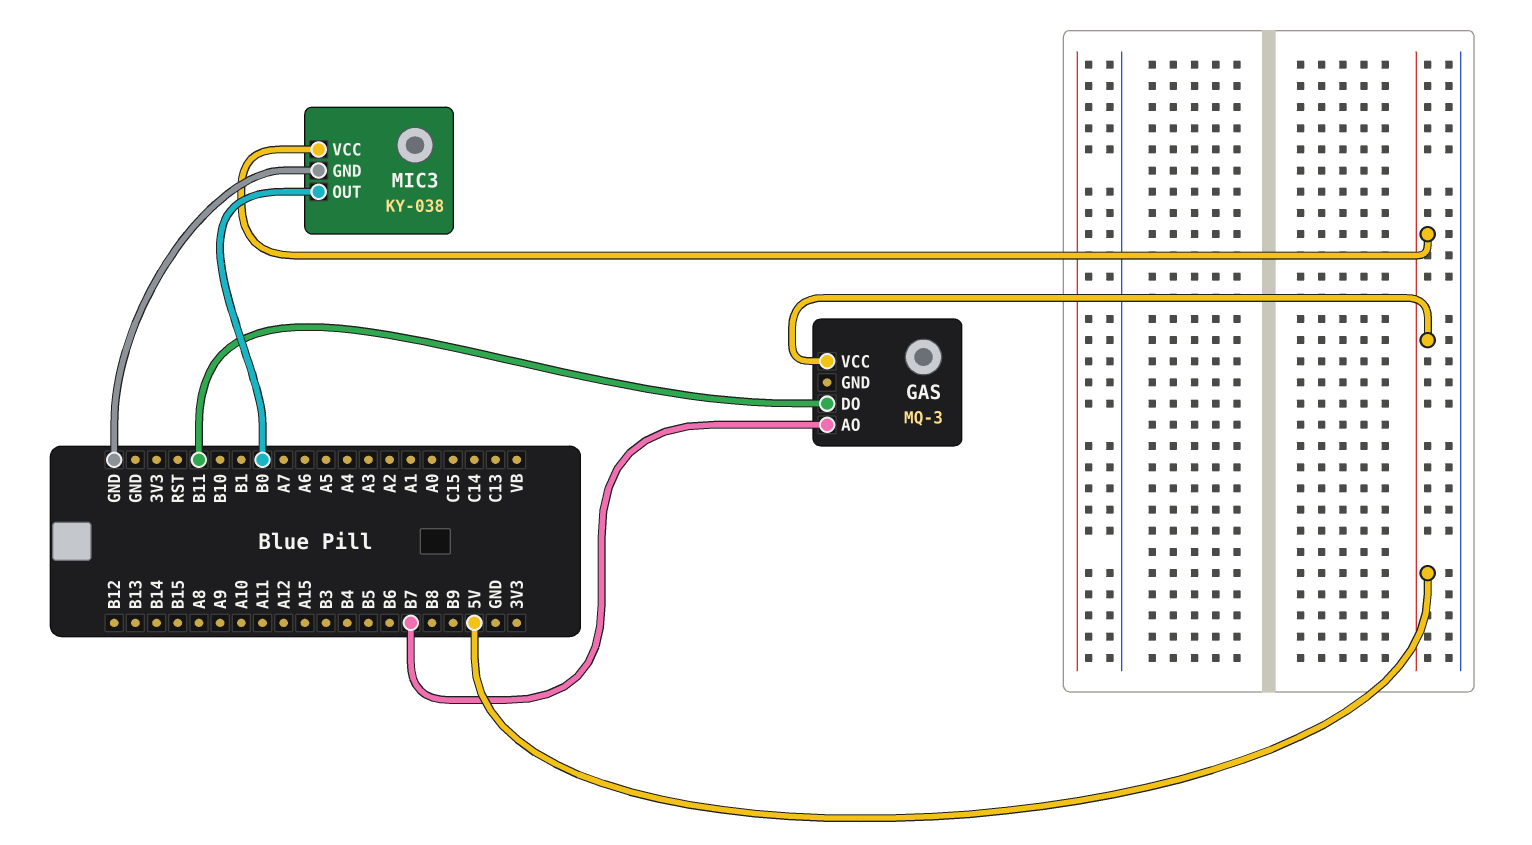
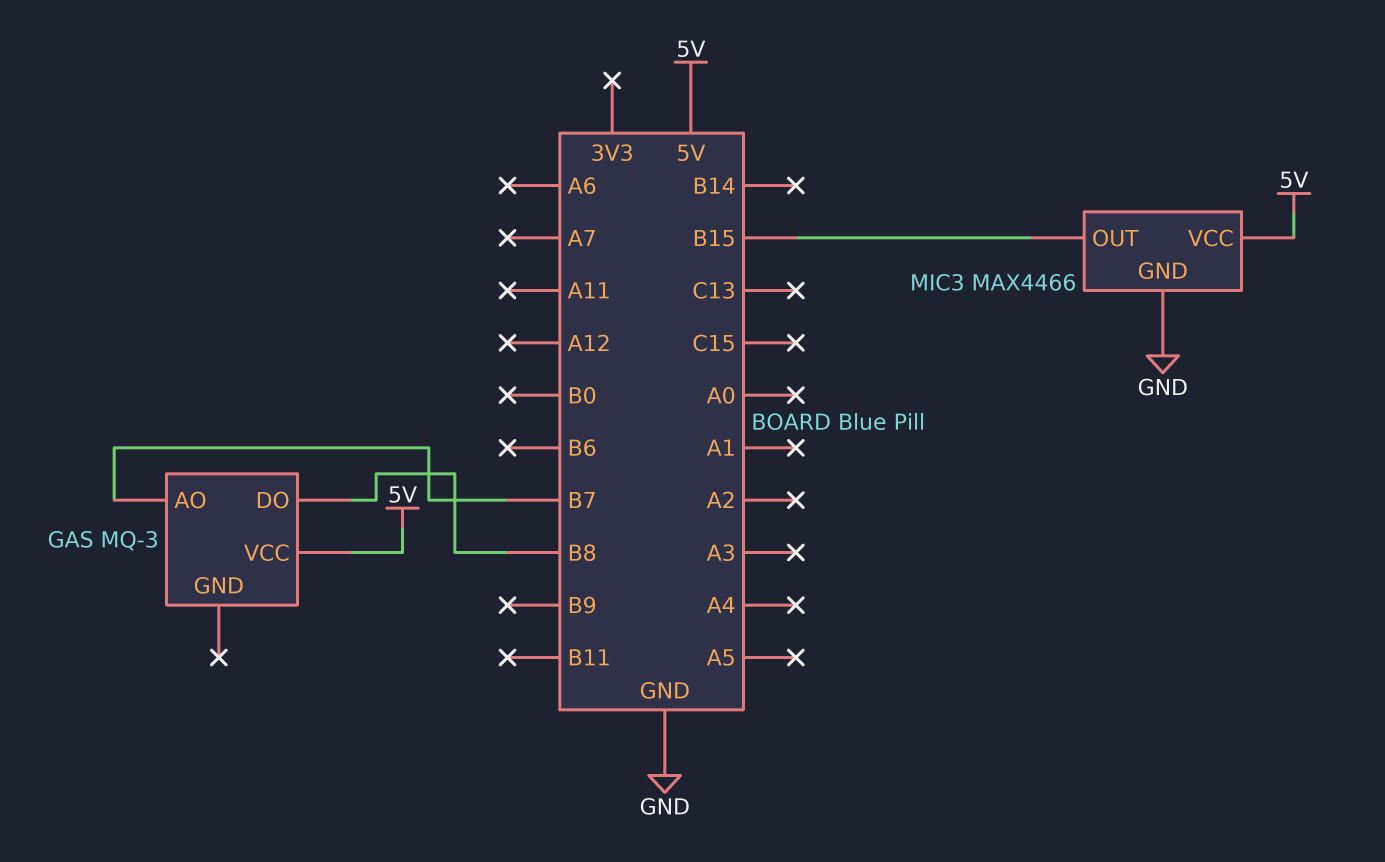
GAS pin DO: B11 -> B8
MIC3: KY-038 -> MAX4466
MIC3 pin OUT: B0 -> B15

